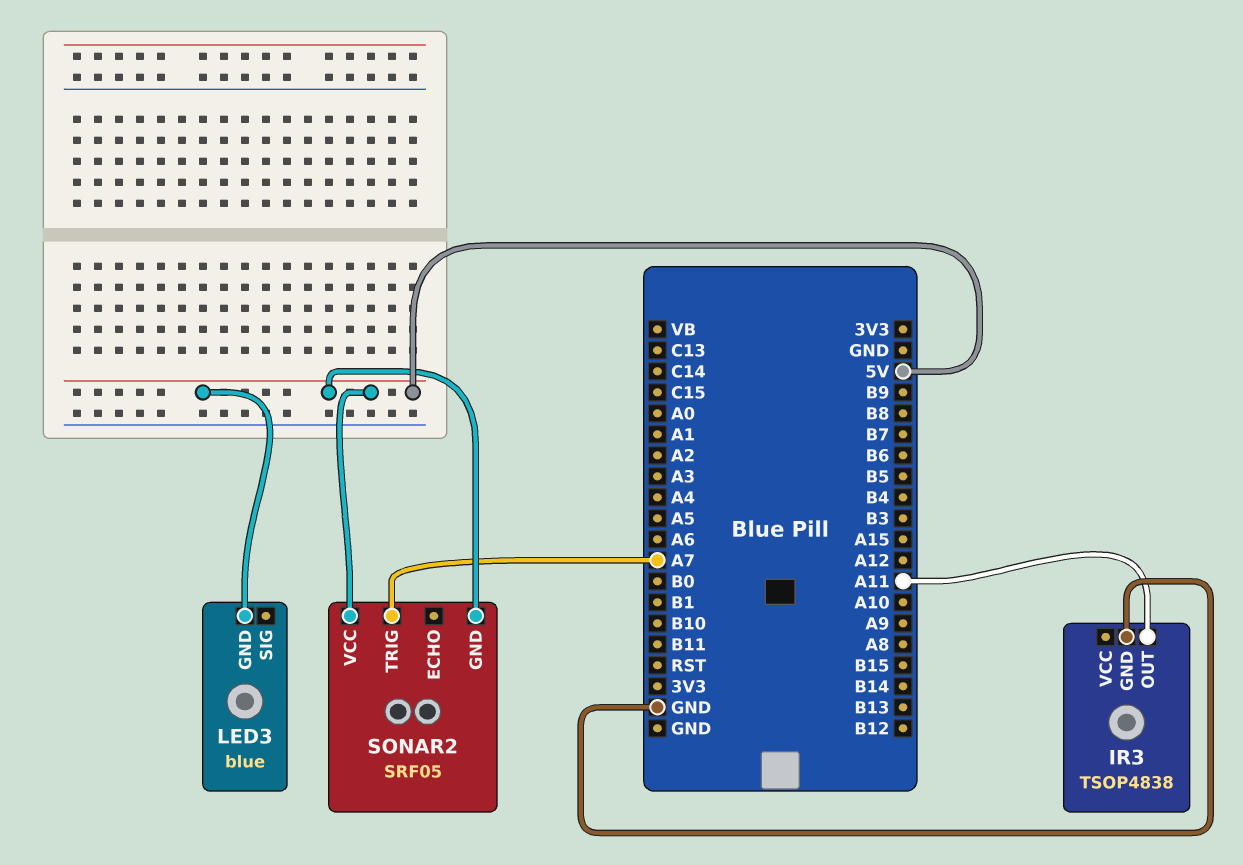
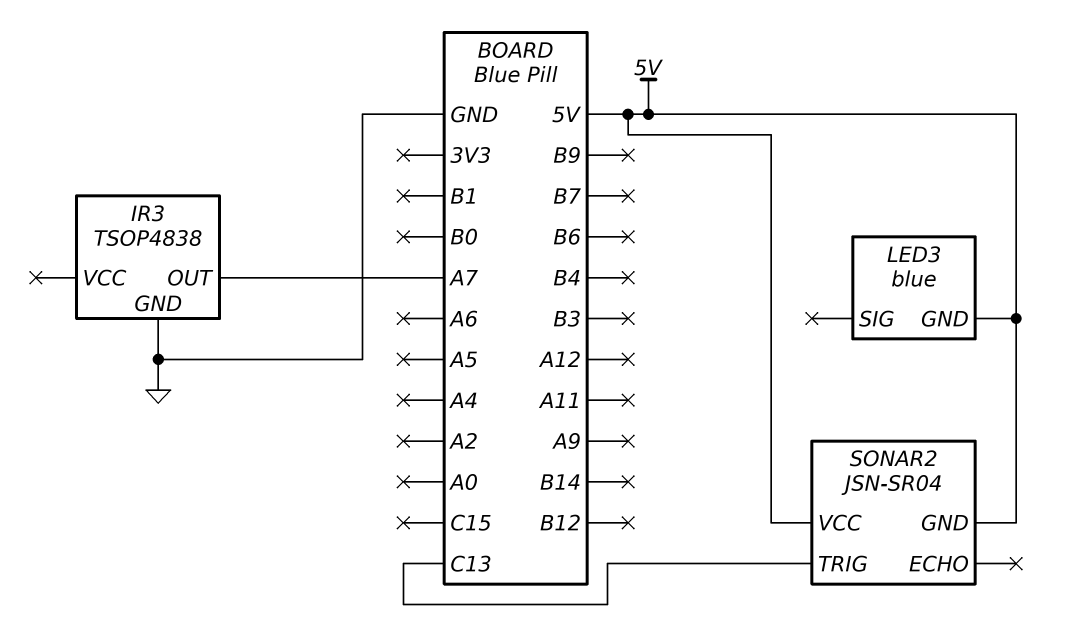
IR3 pin OUT: A11 -> A7
SONAR2: SRF05 -> JSN-SR04
SONAR2 pin TRIG: A7 -> C13

